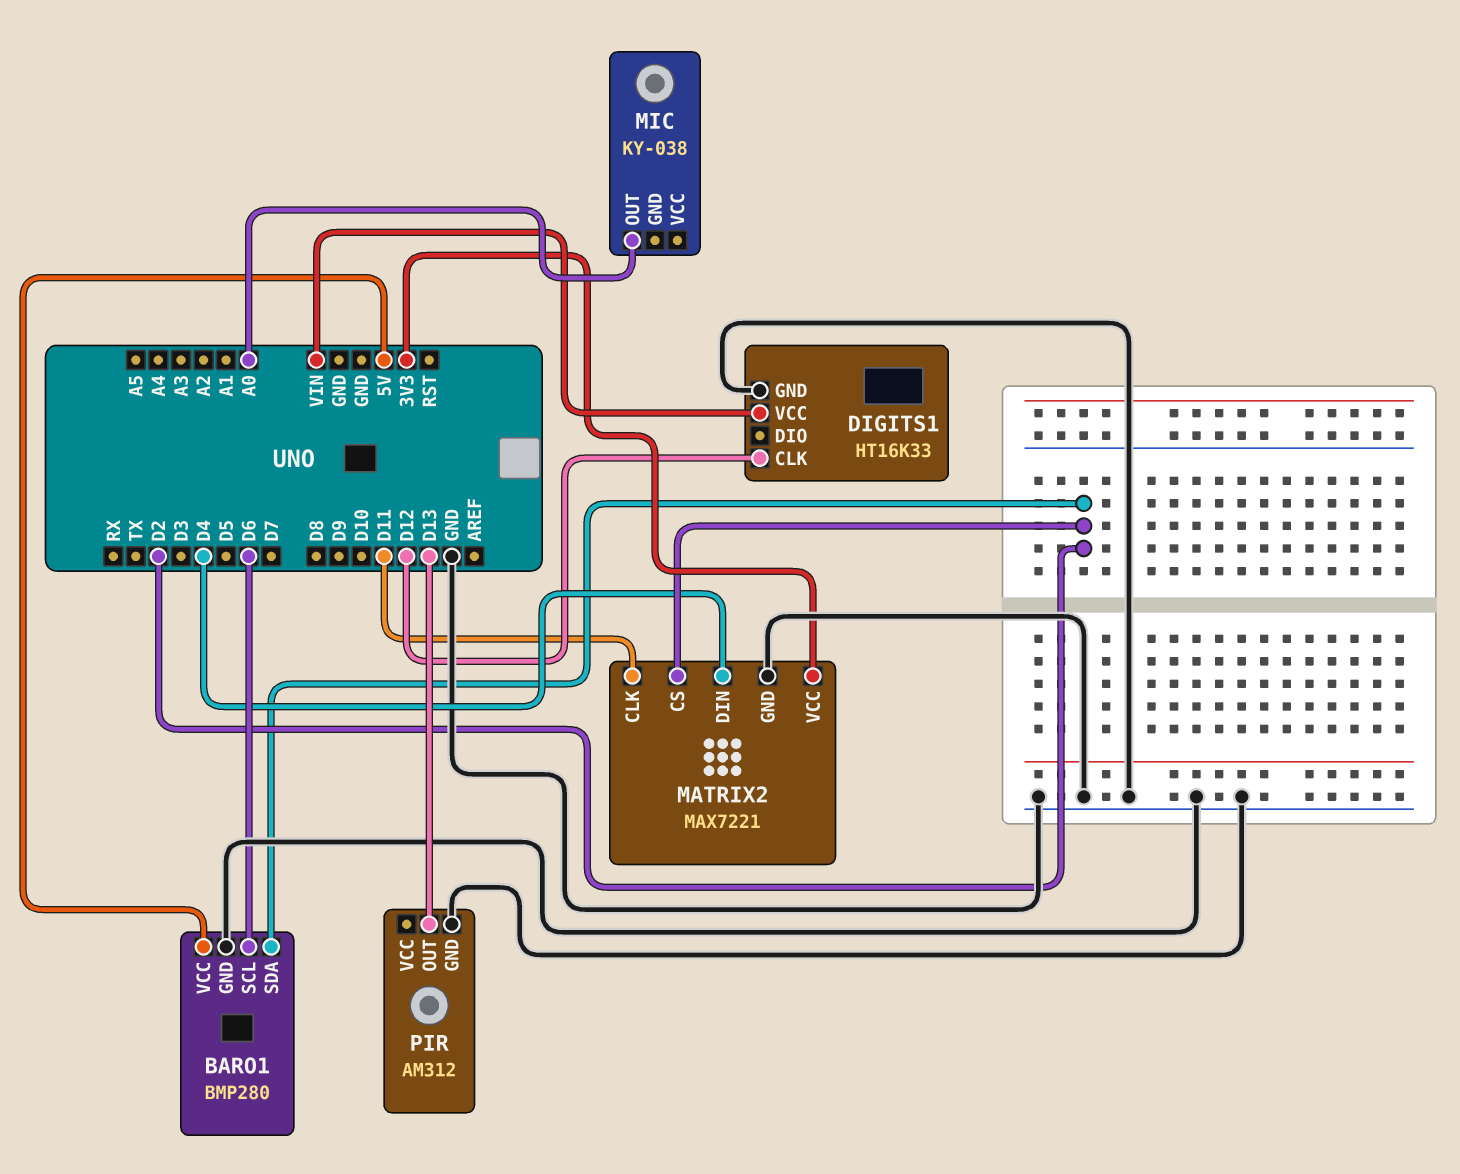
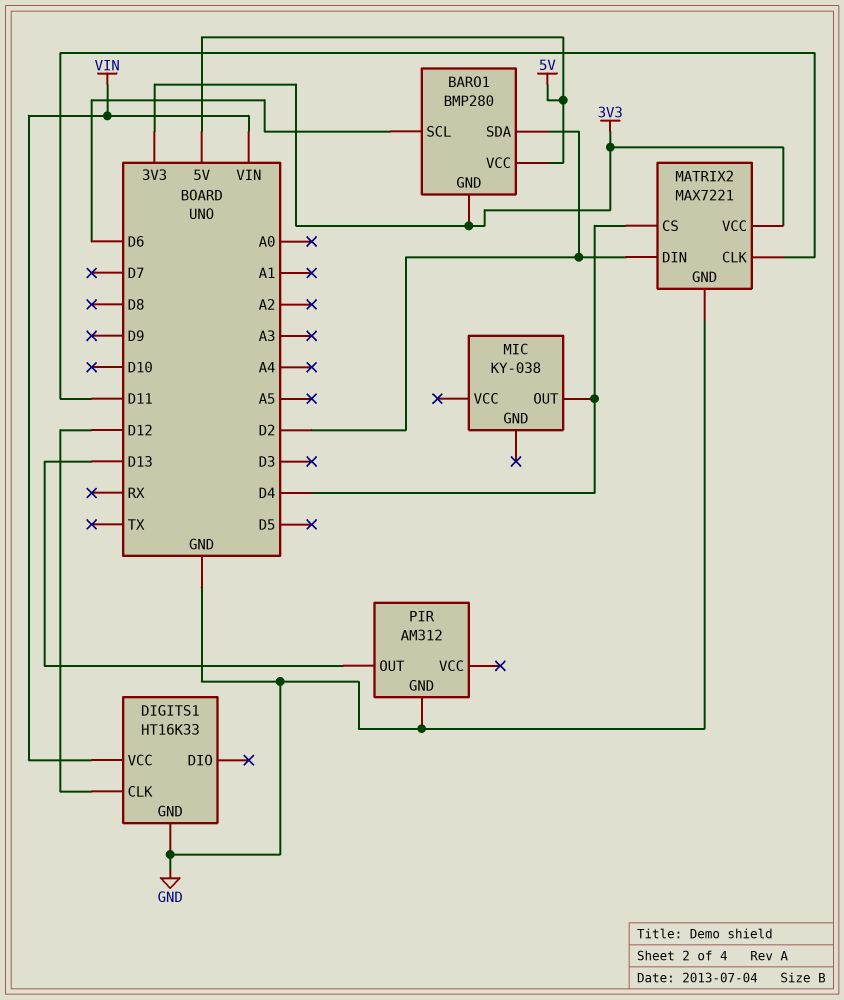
BARO1 pin GND: GND -> 3V3
MATRIX2 pin CS: D2 -> D4
MATRIX2 pin DIN: D4 -> D2
MIC pin OUT: A0 -> D4

